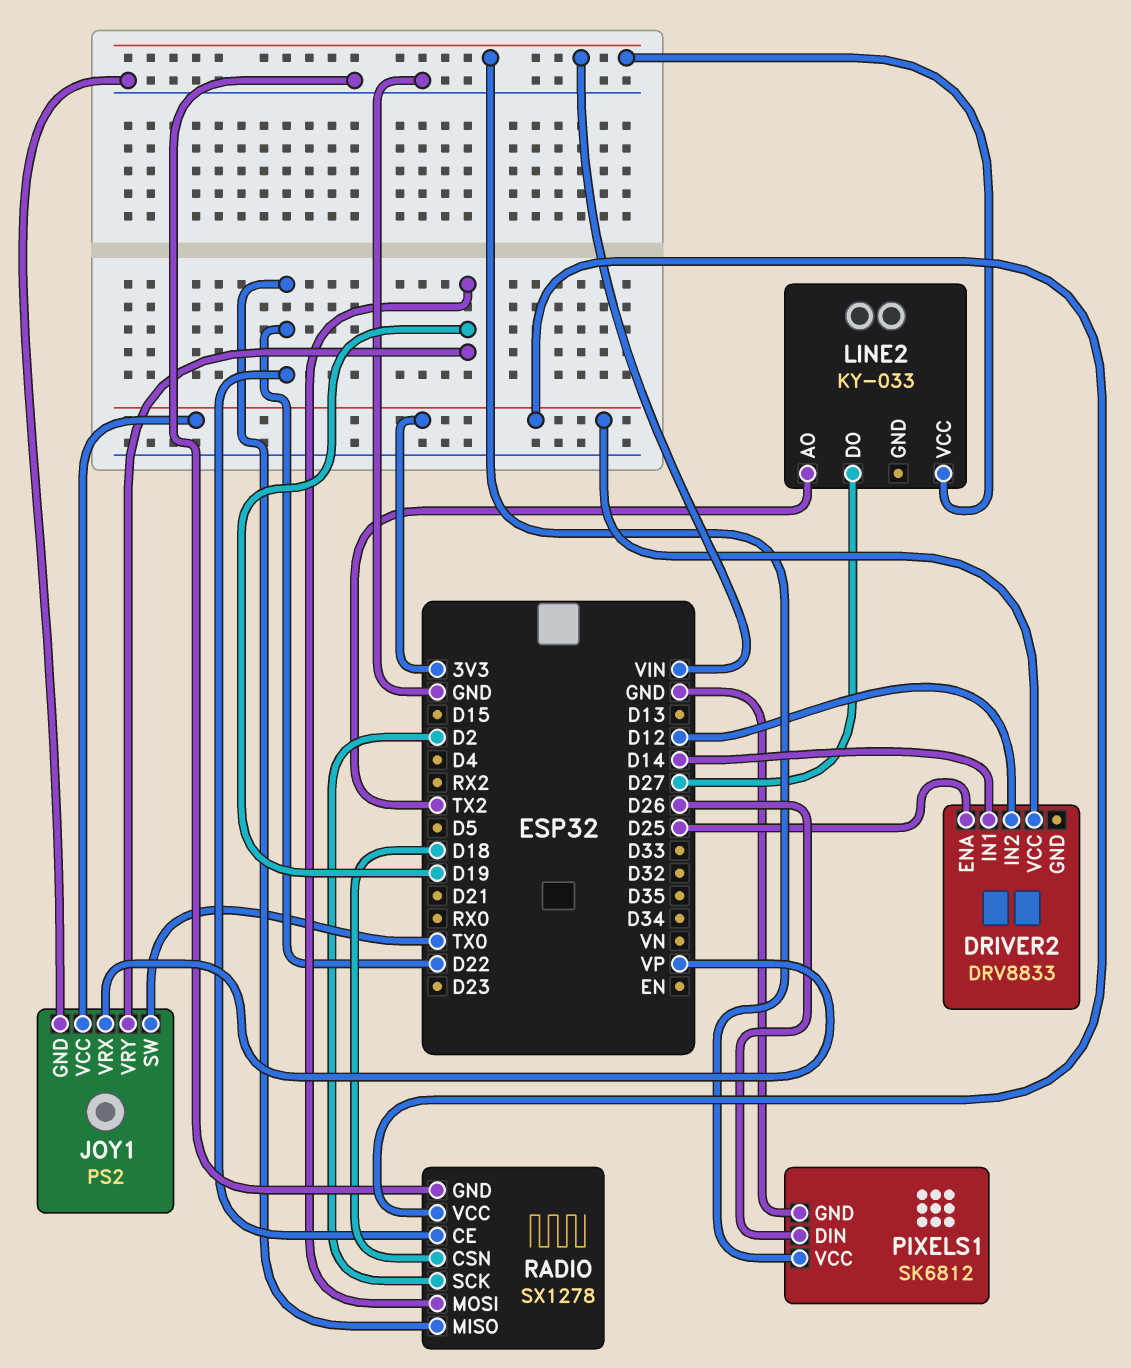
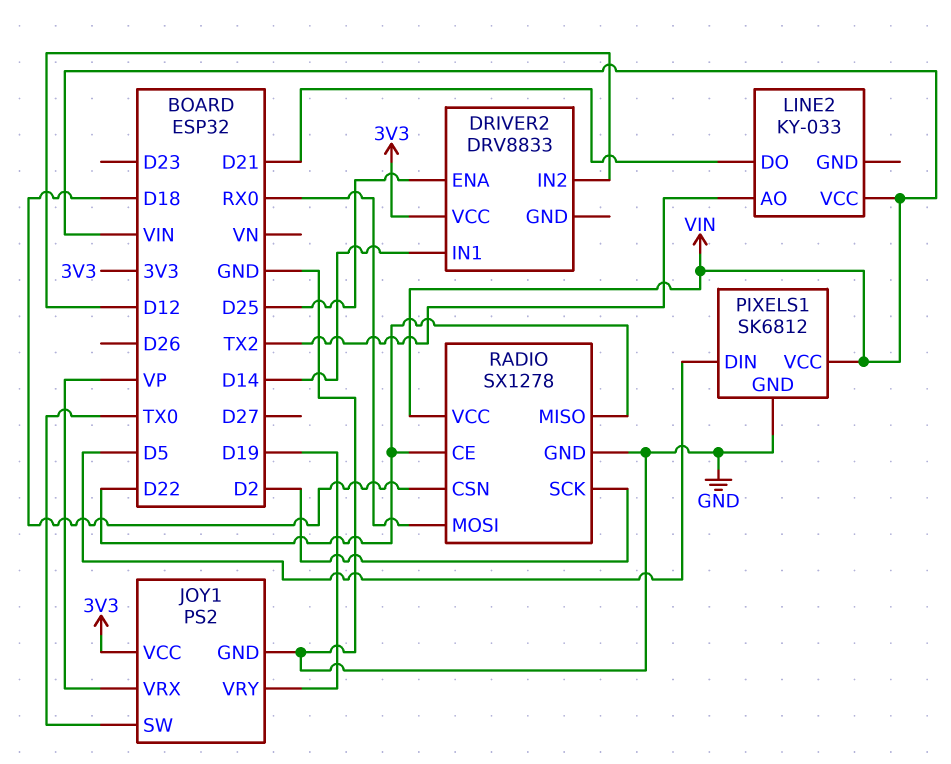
LINE2 pin DO: D27 -> D21
PIXELS1 pin DIN: D26 -> D5
RADIO pin MOSI: D19 -> RX0
RADIO pin VCC: 3V3 -> VIN

